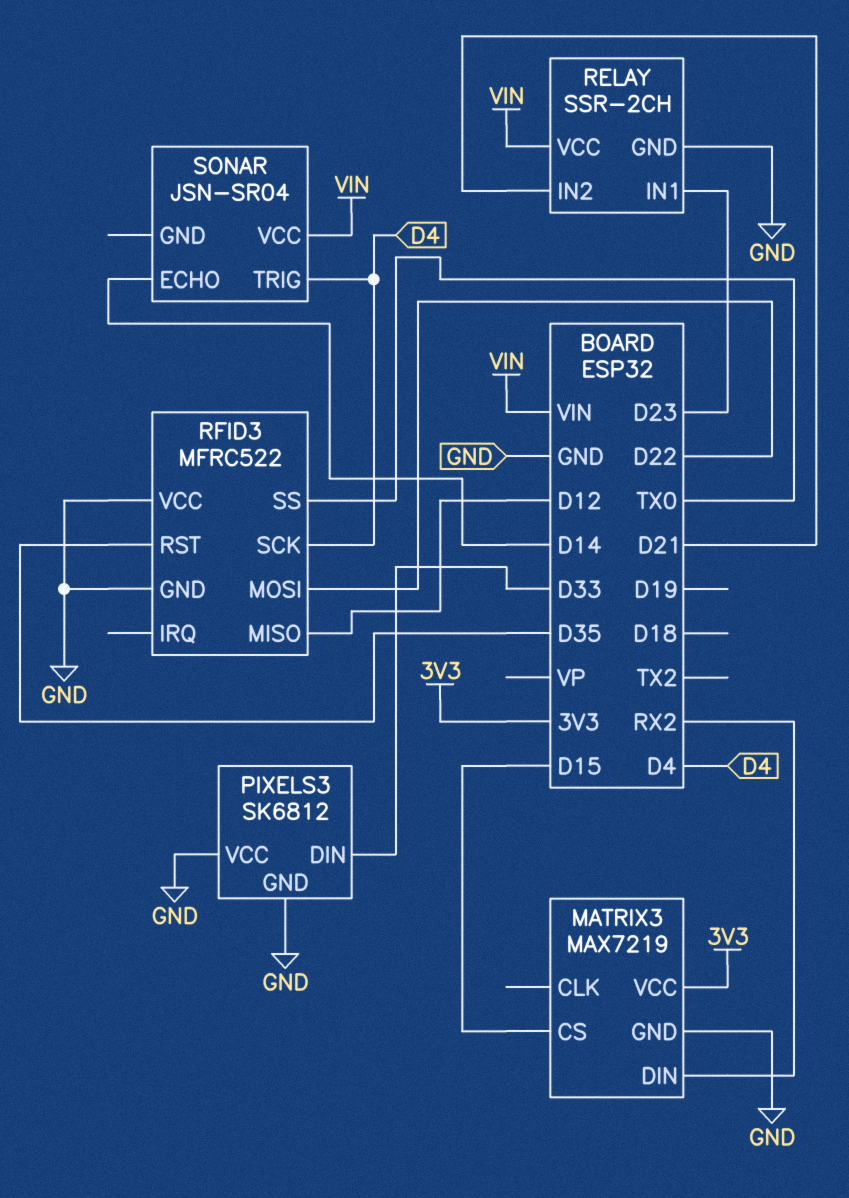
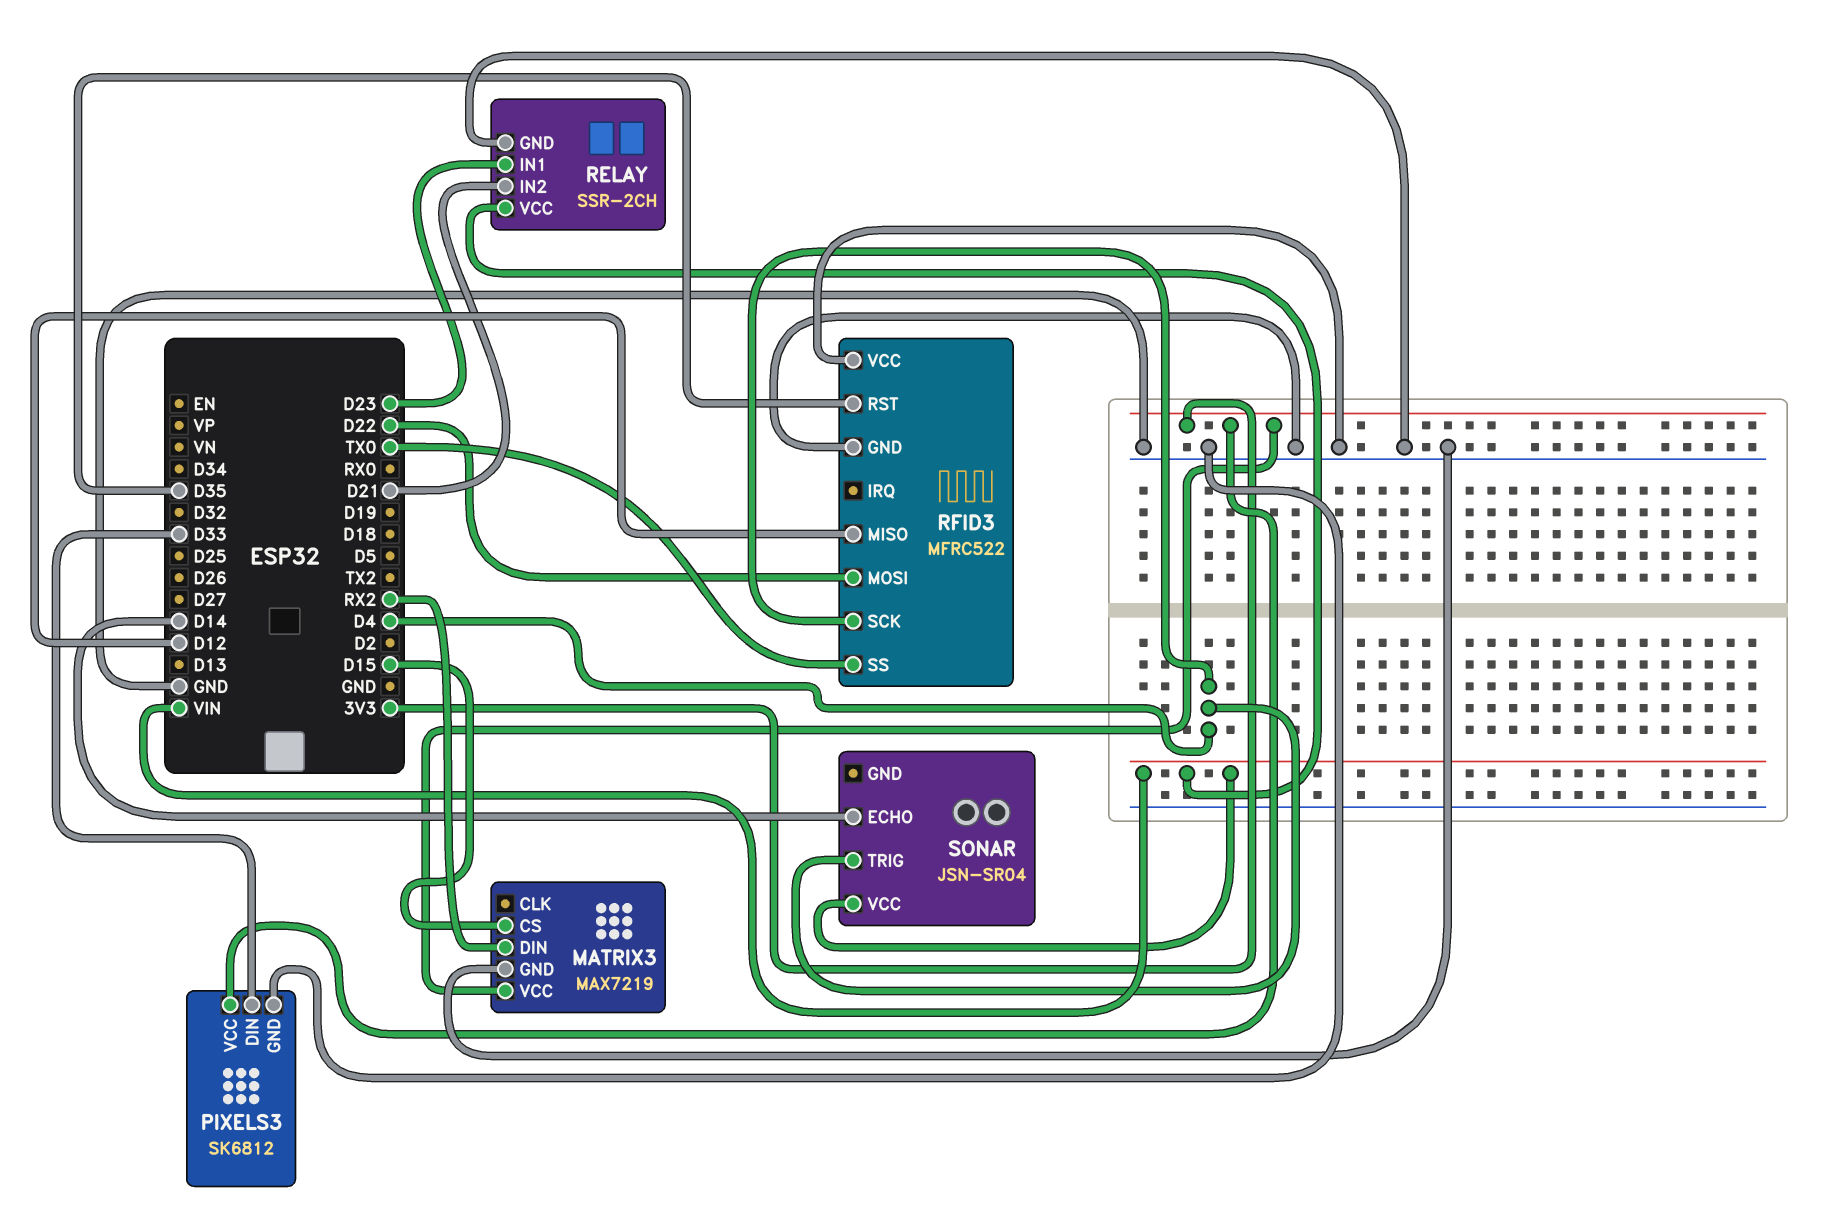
PIXELS3 pin VCC: GND -> 3V3

